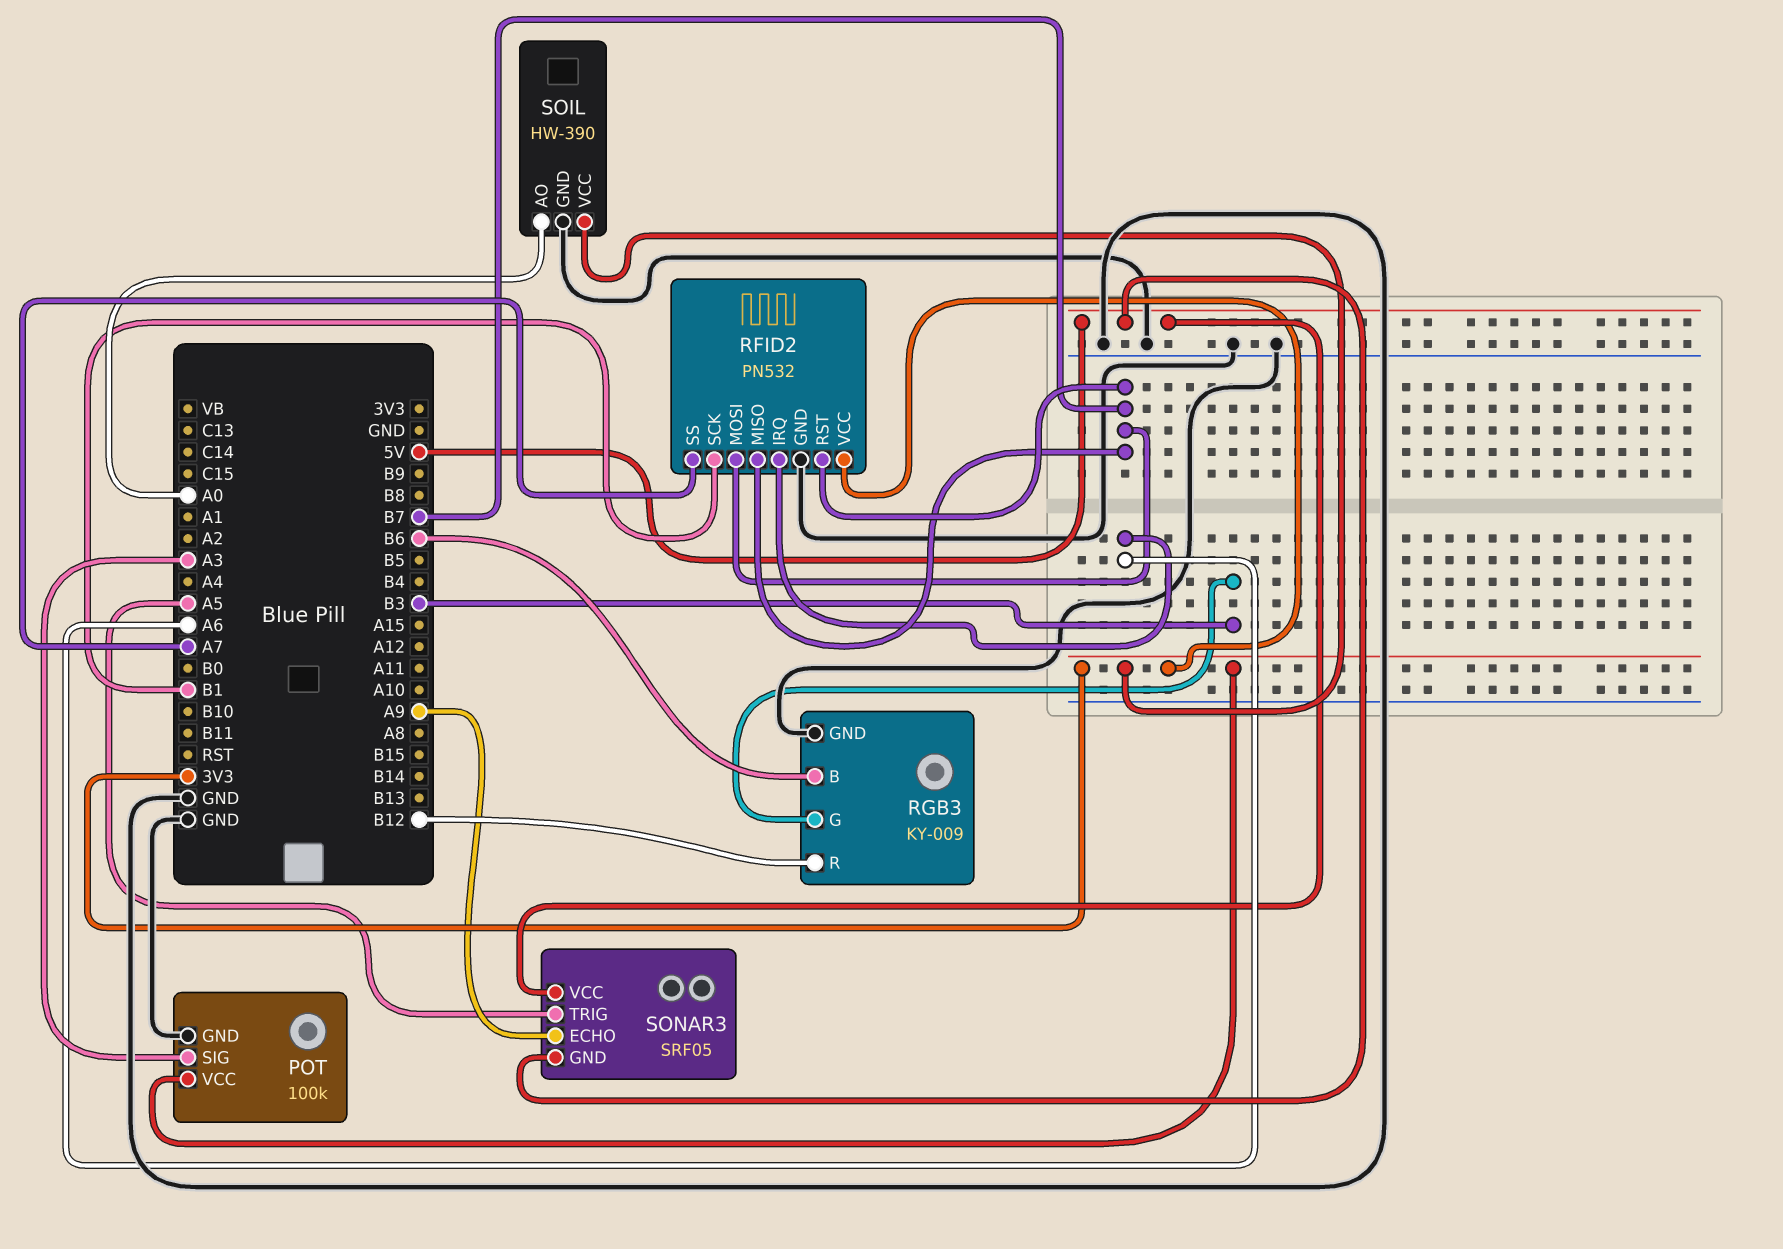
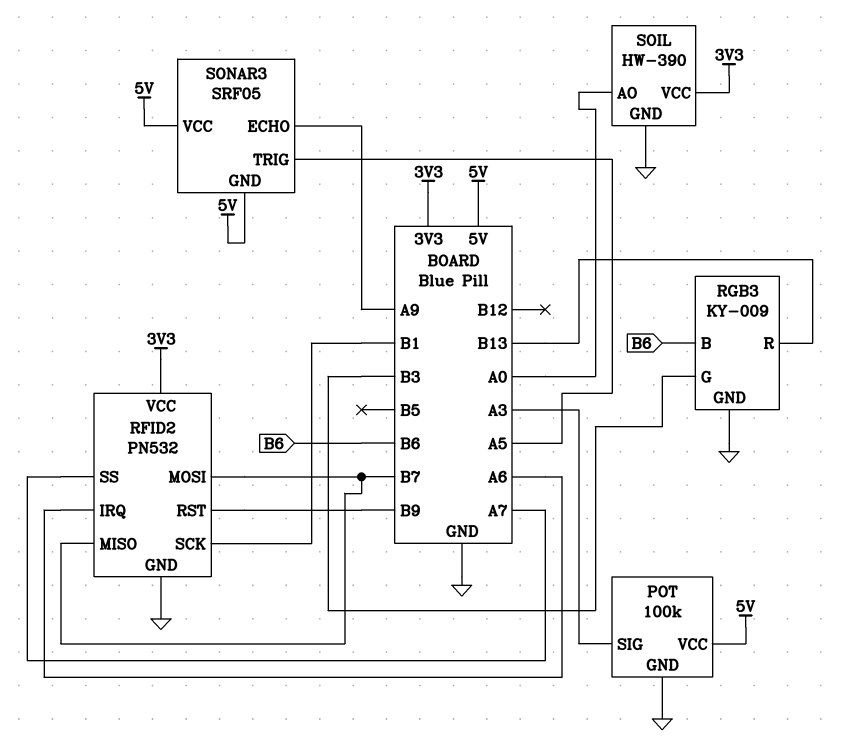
POT pin VCC: 3V3 -> 5V
RFID2 pin RST: B7 -> B9
RGB3 pin R: B12 -> B13

